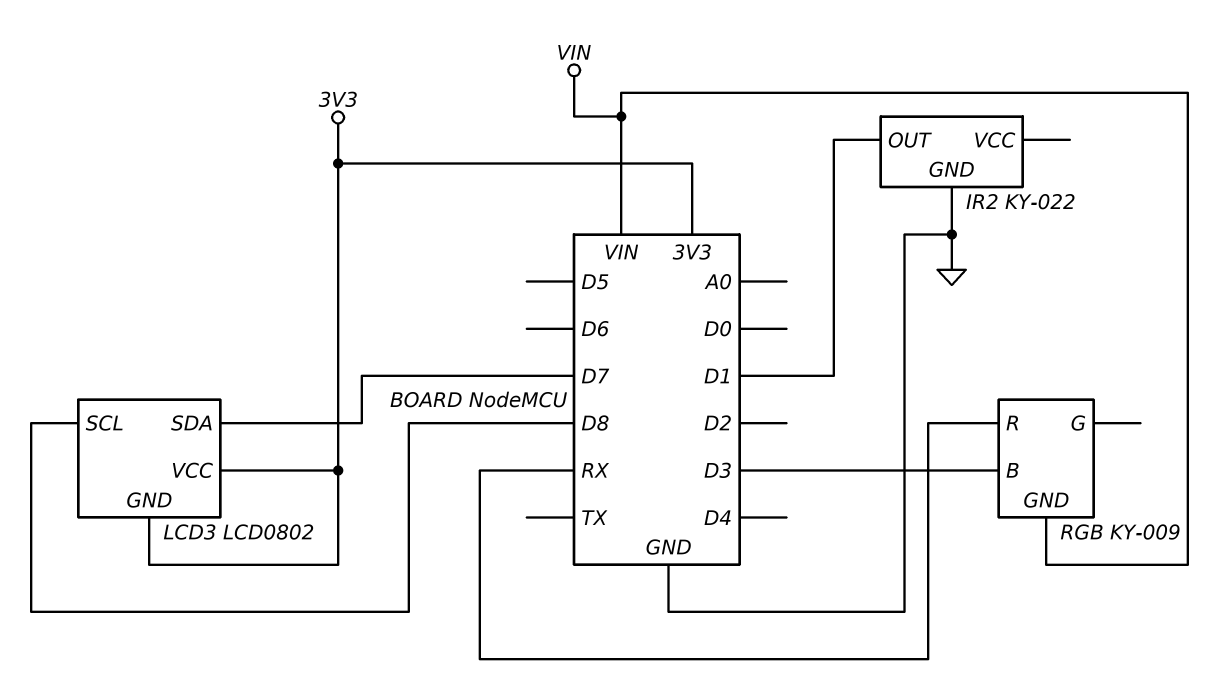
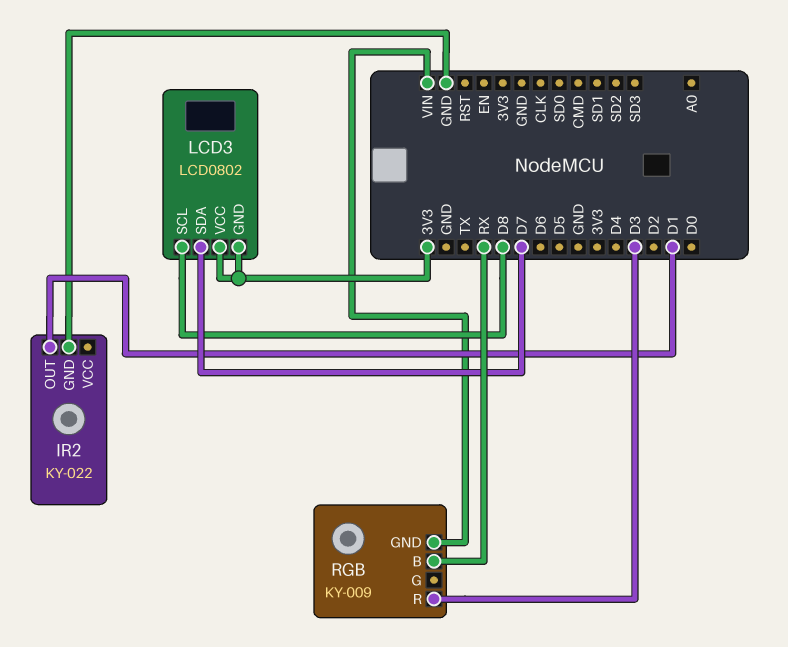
RGB pin B: D3 -> RX
RGB pin R: RX -> D3

